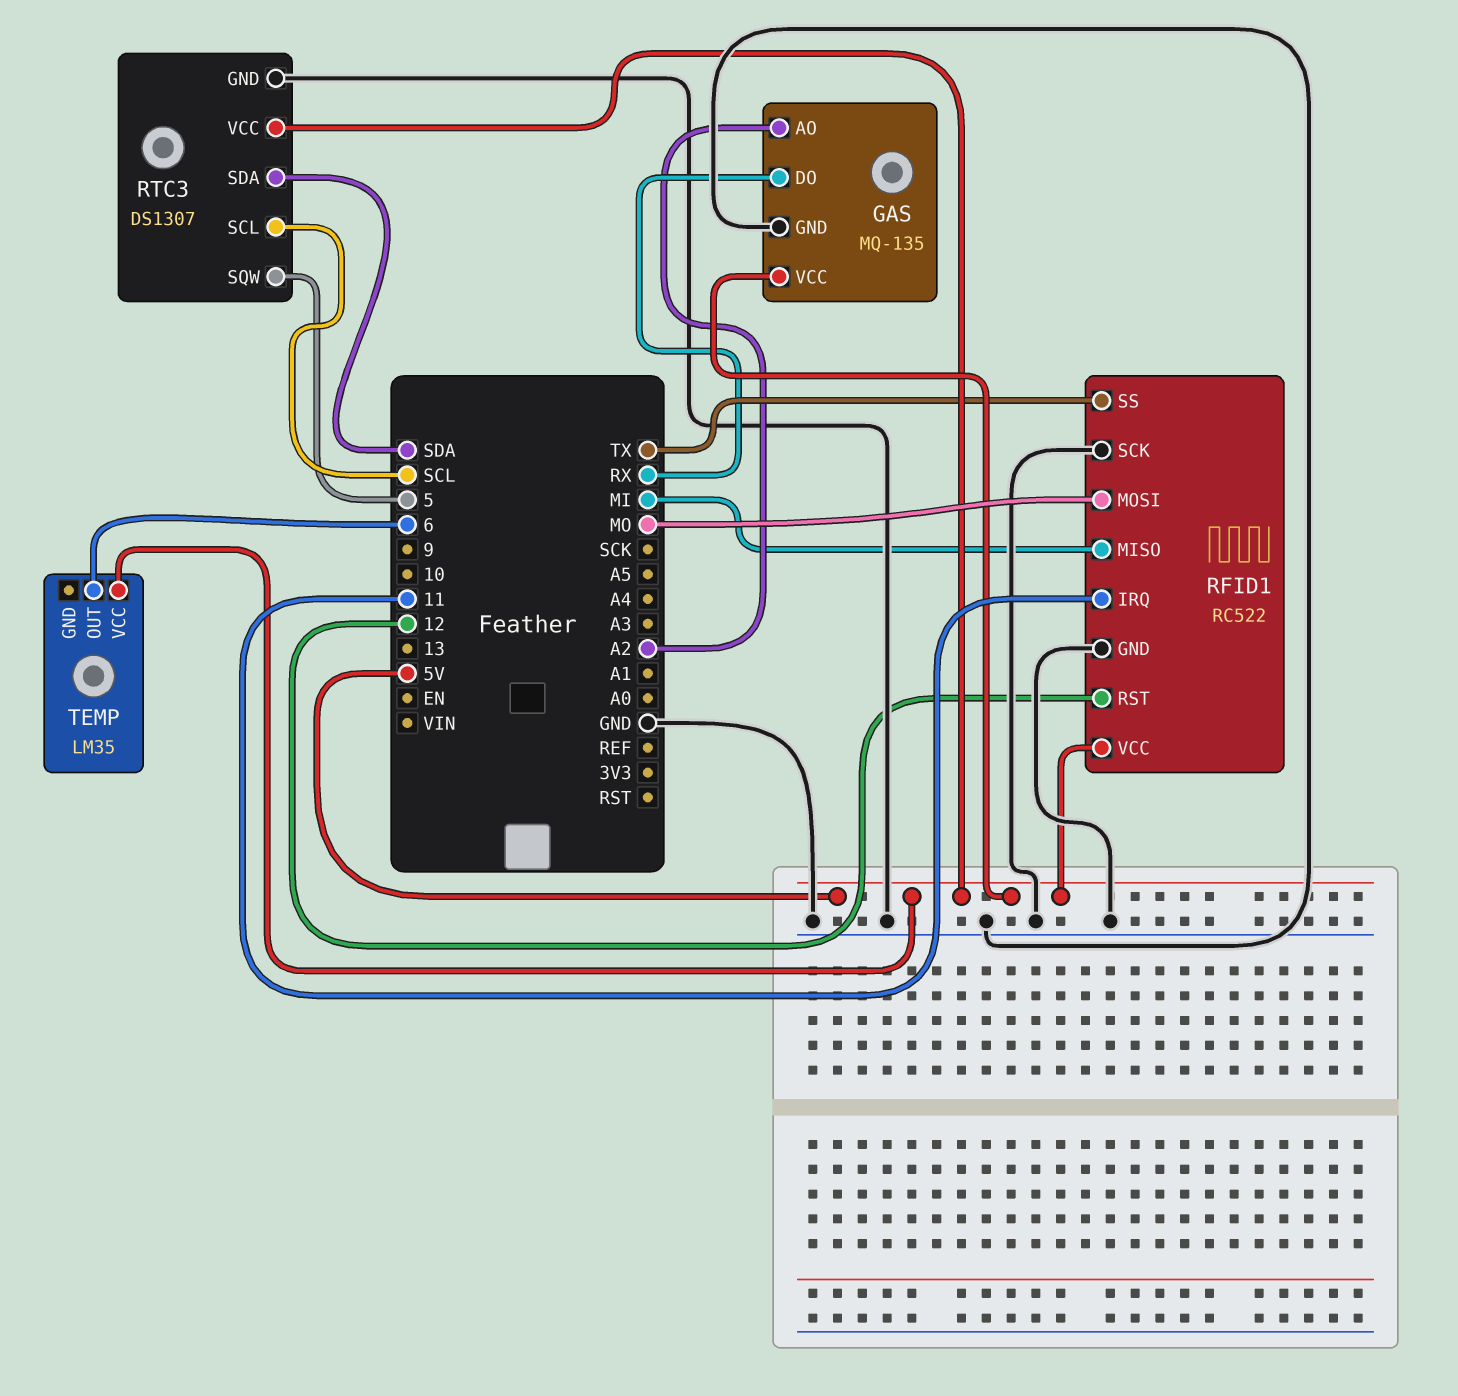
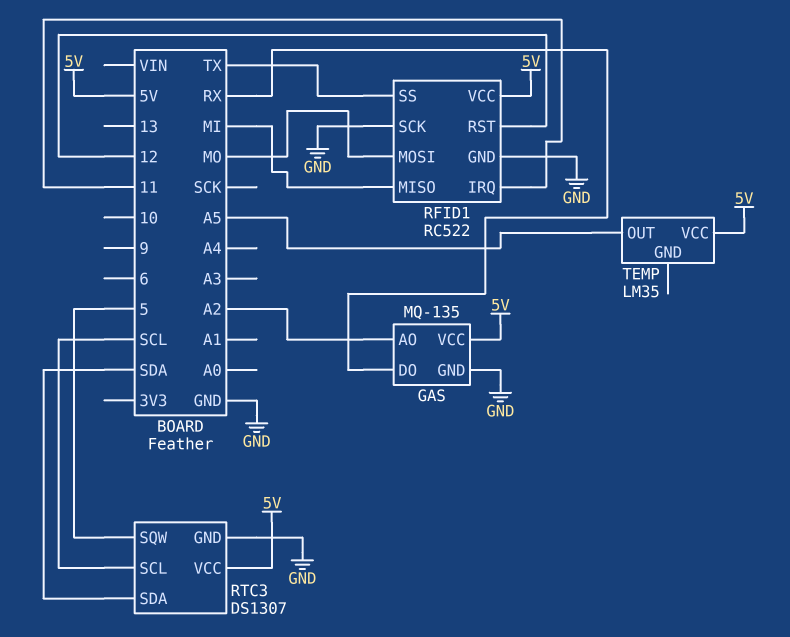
TEMP pin OUT: 6 -> A5

